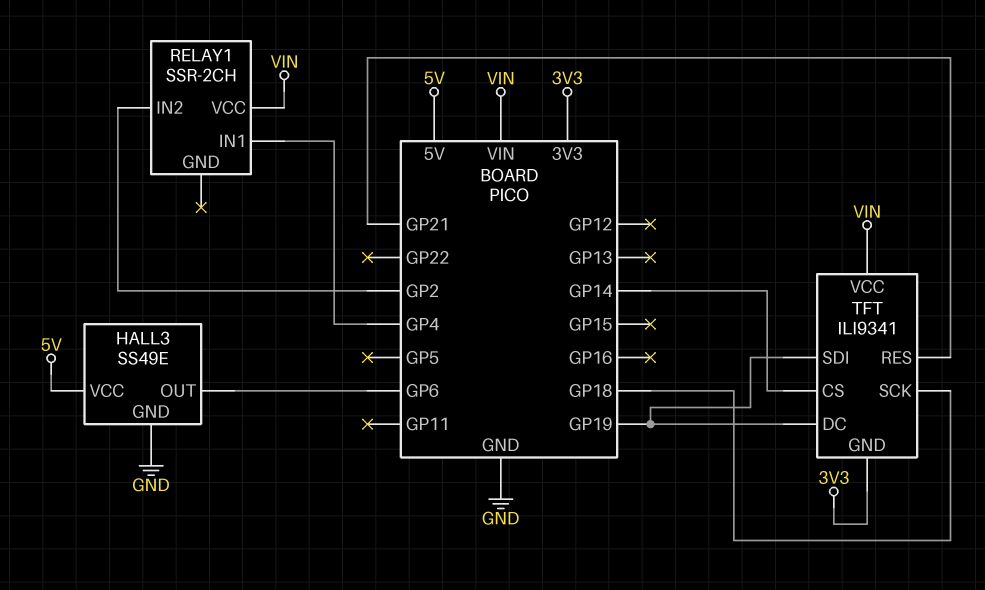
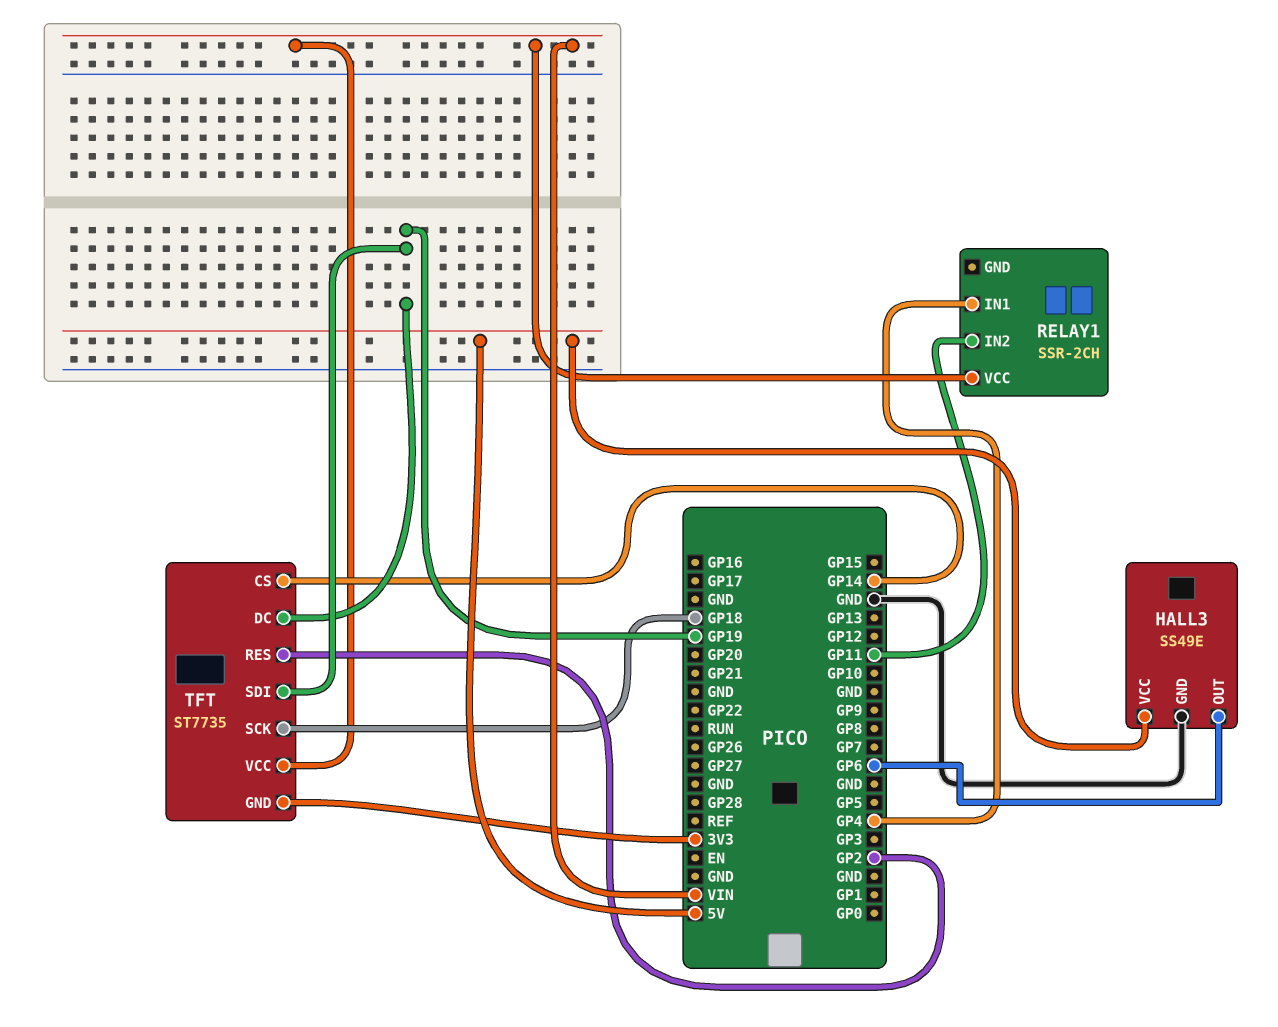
RELAY1 pin IN2: GP2 -> GP11
TFT: ILI9341 -> ST7735
TFT pin RES: GP21 -> GP2

